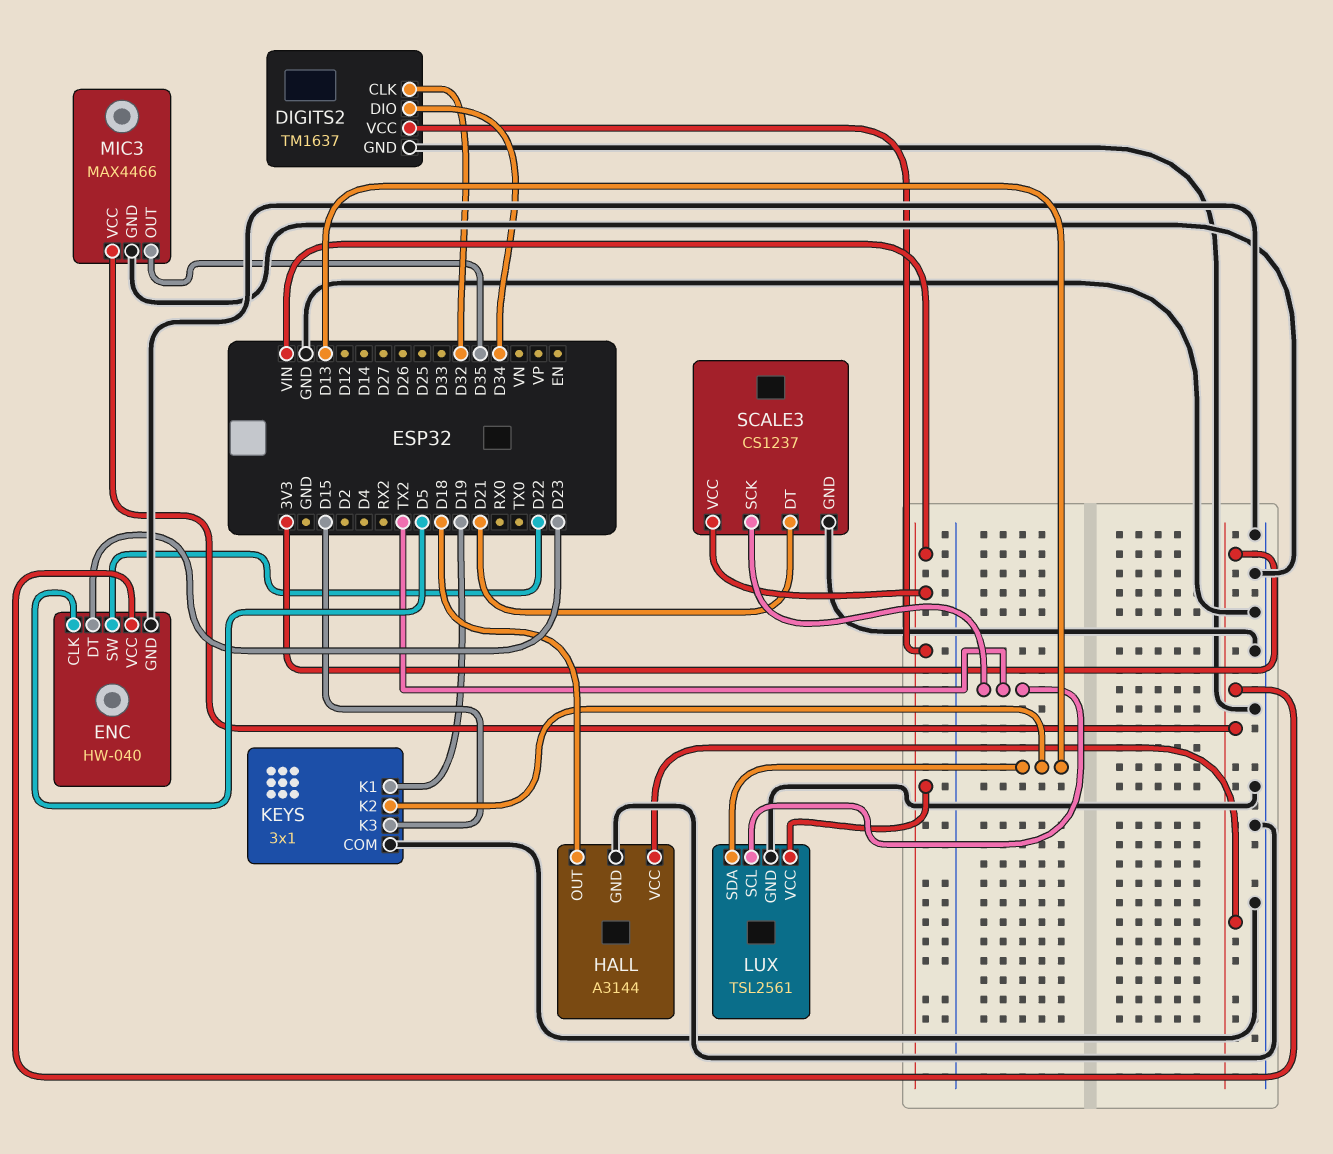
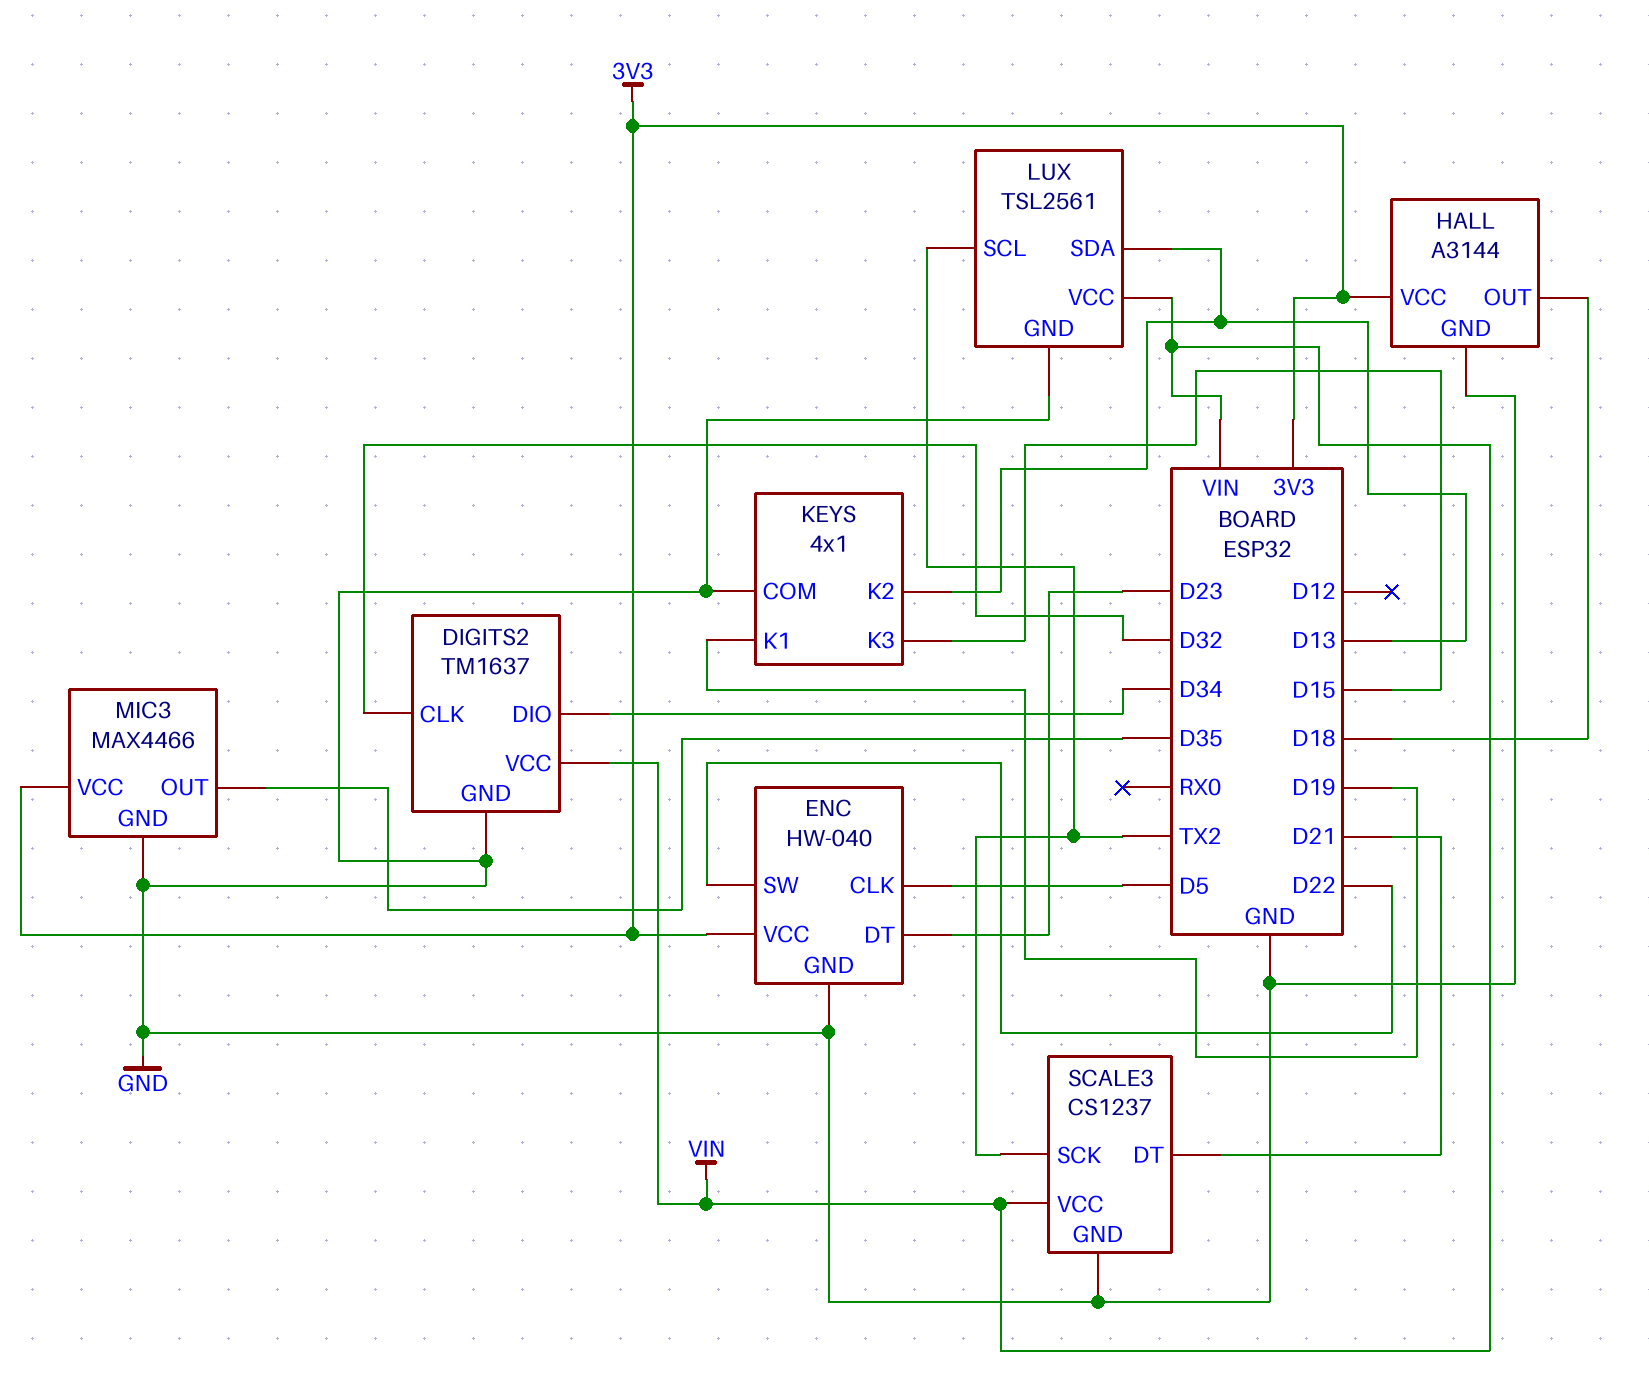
KEYS: 3x1 -> 4x1

